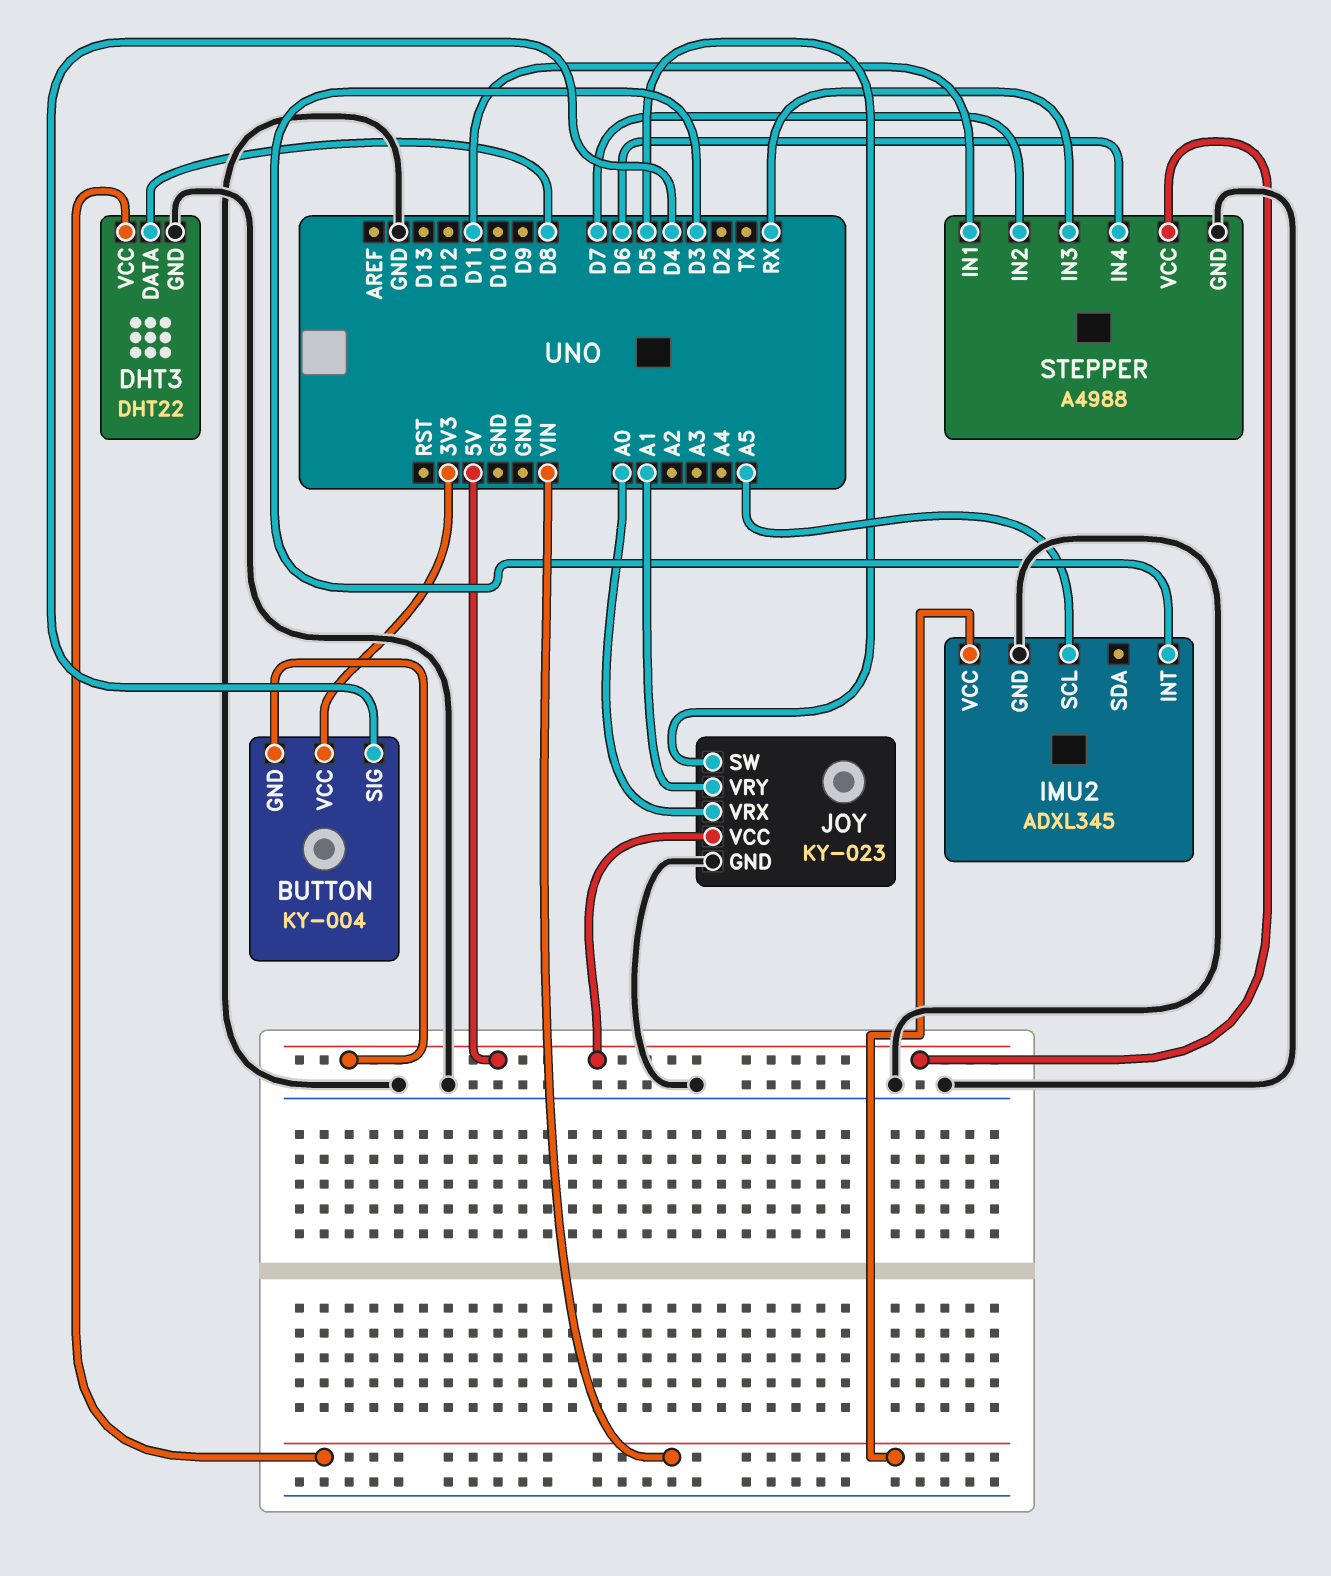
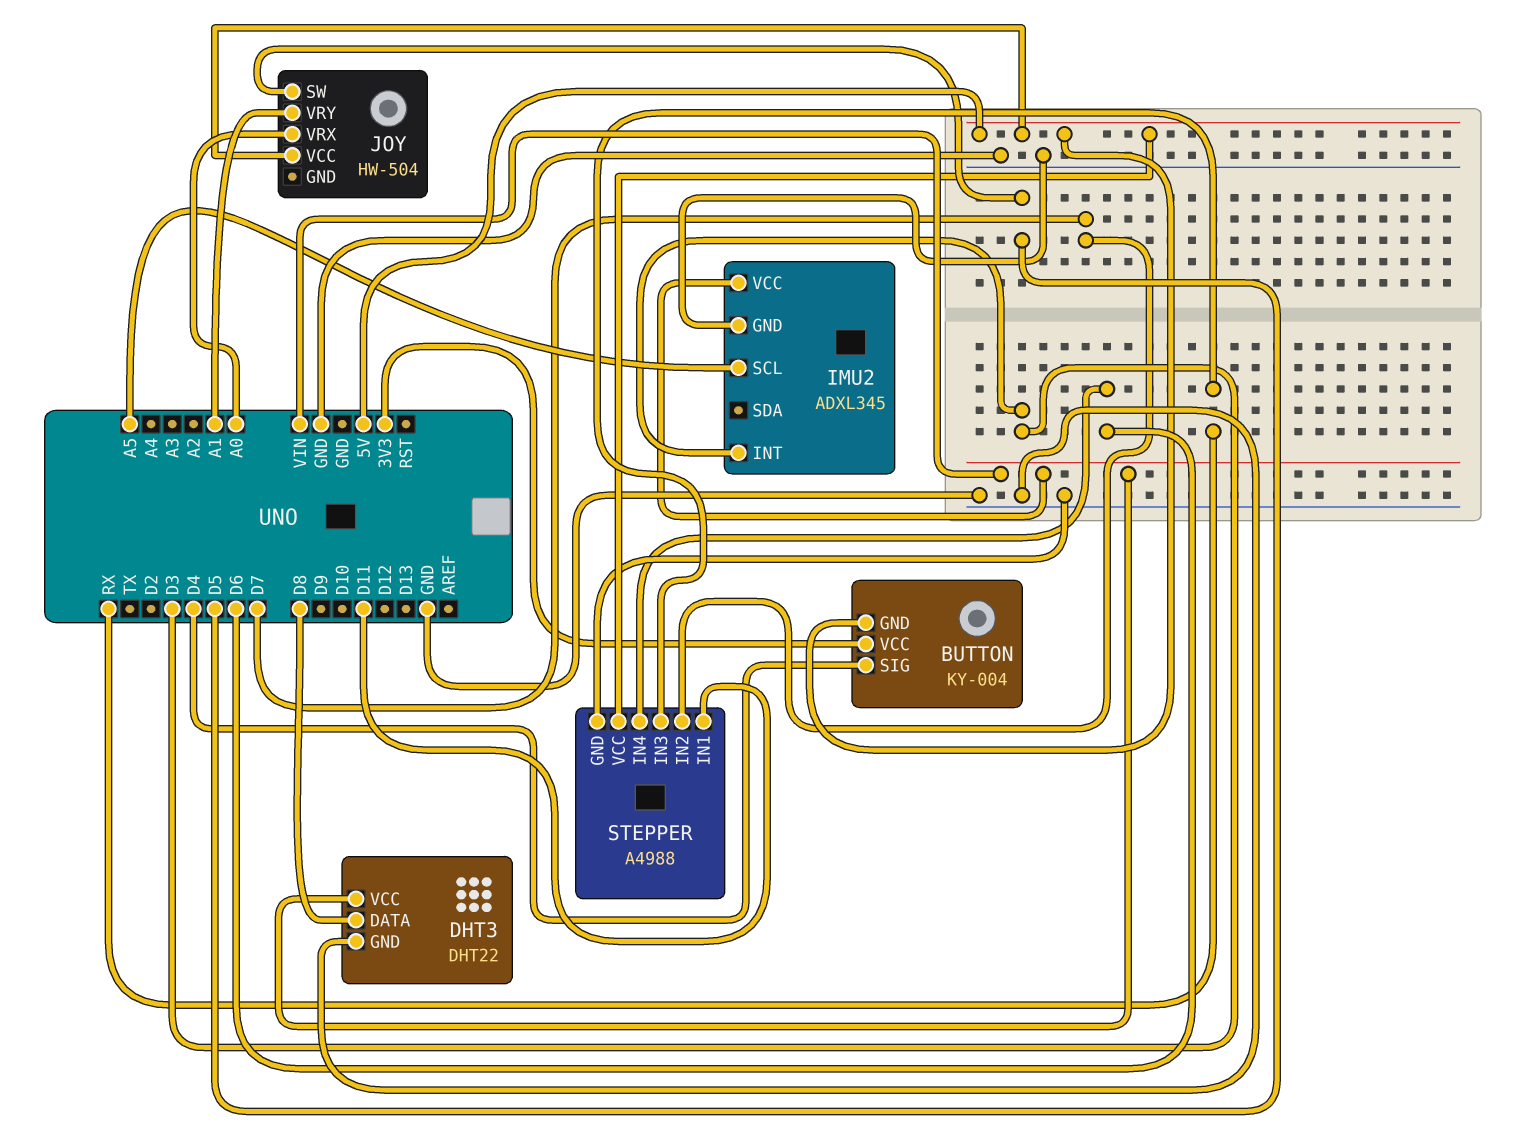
JOY: KY-023 -> HW-504
JOY pin GND: GND -> none

